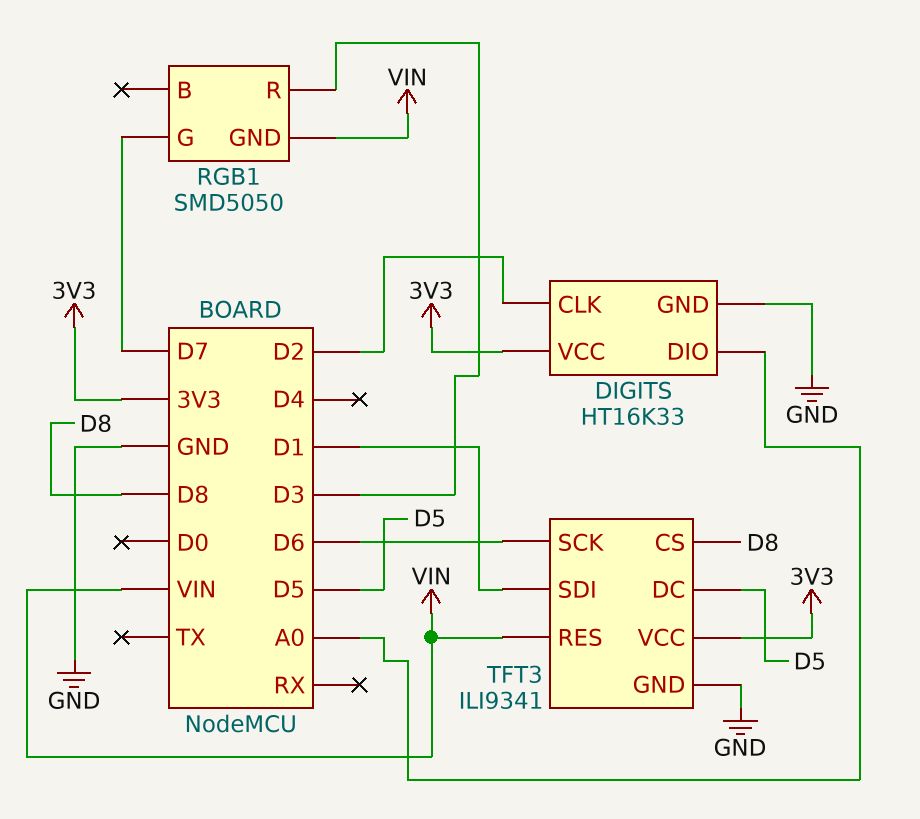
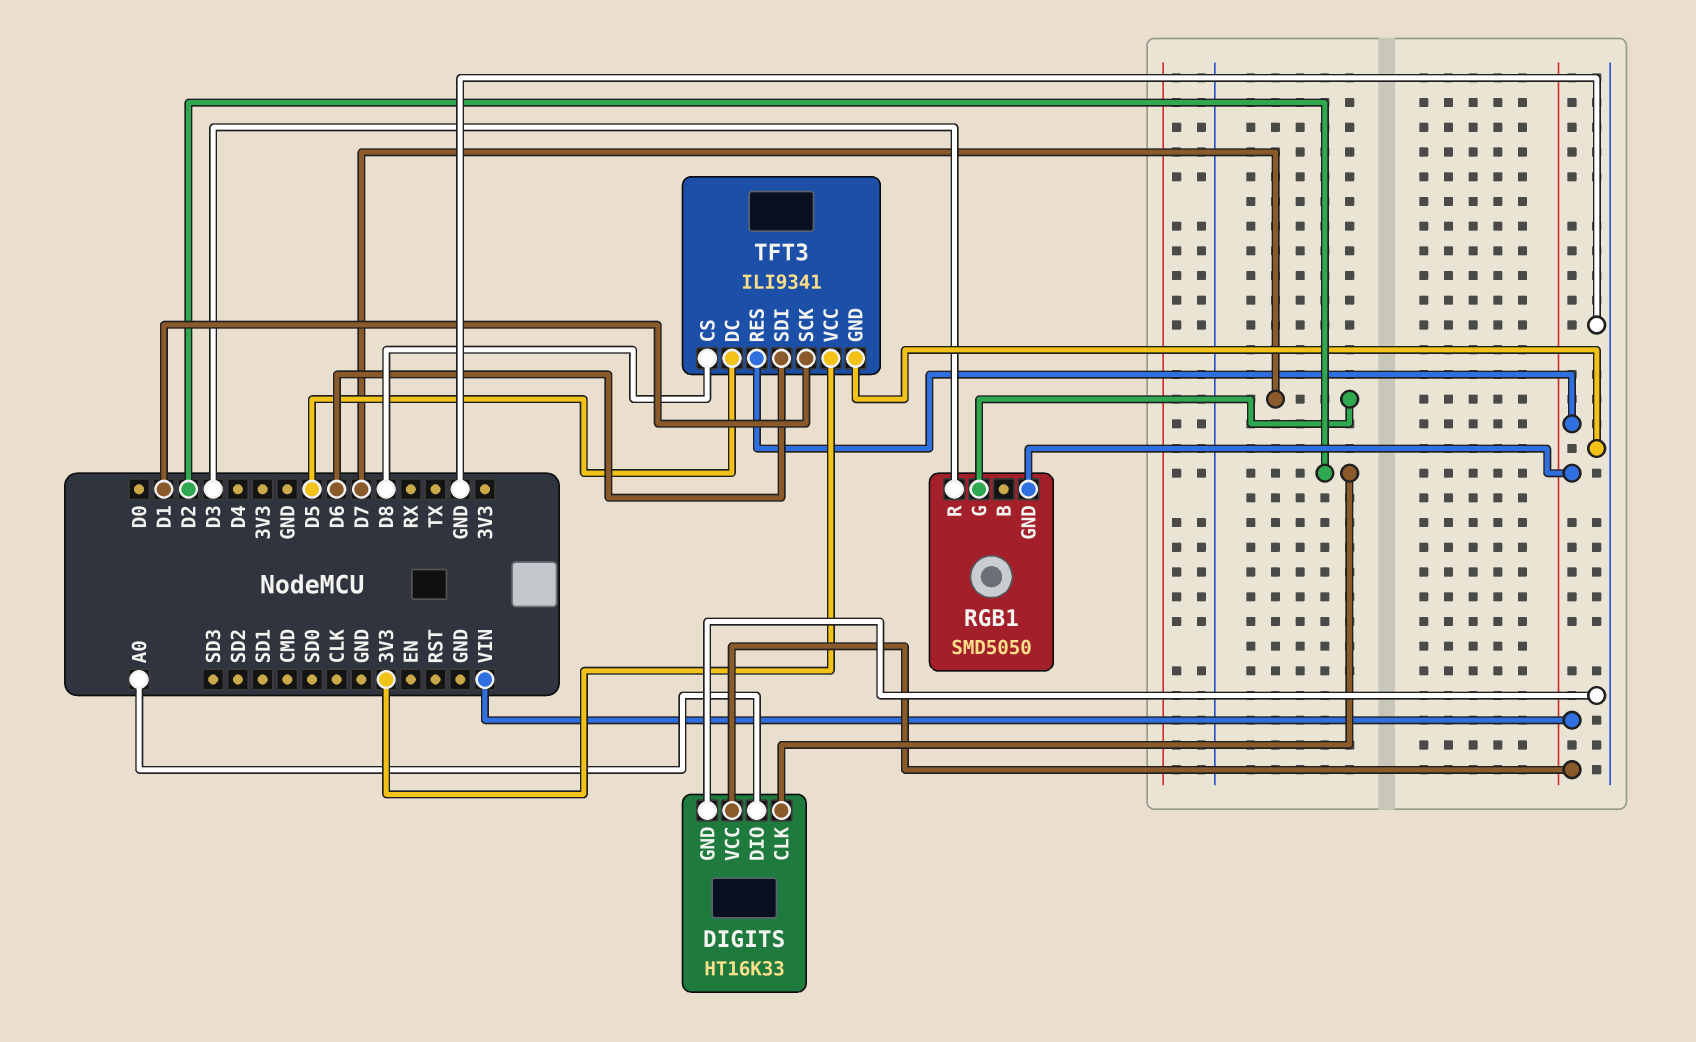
DIGITS pin VCC: 3V3 -> VIN
TFT3 pin SCK: D6 -> D1
TFT3 pin SDI: D1 -> D6

